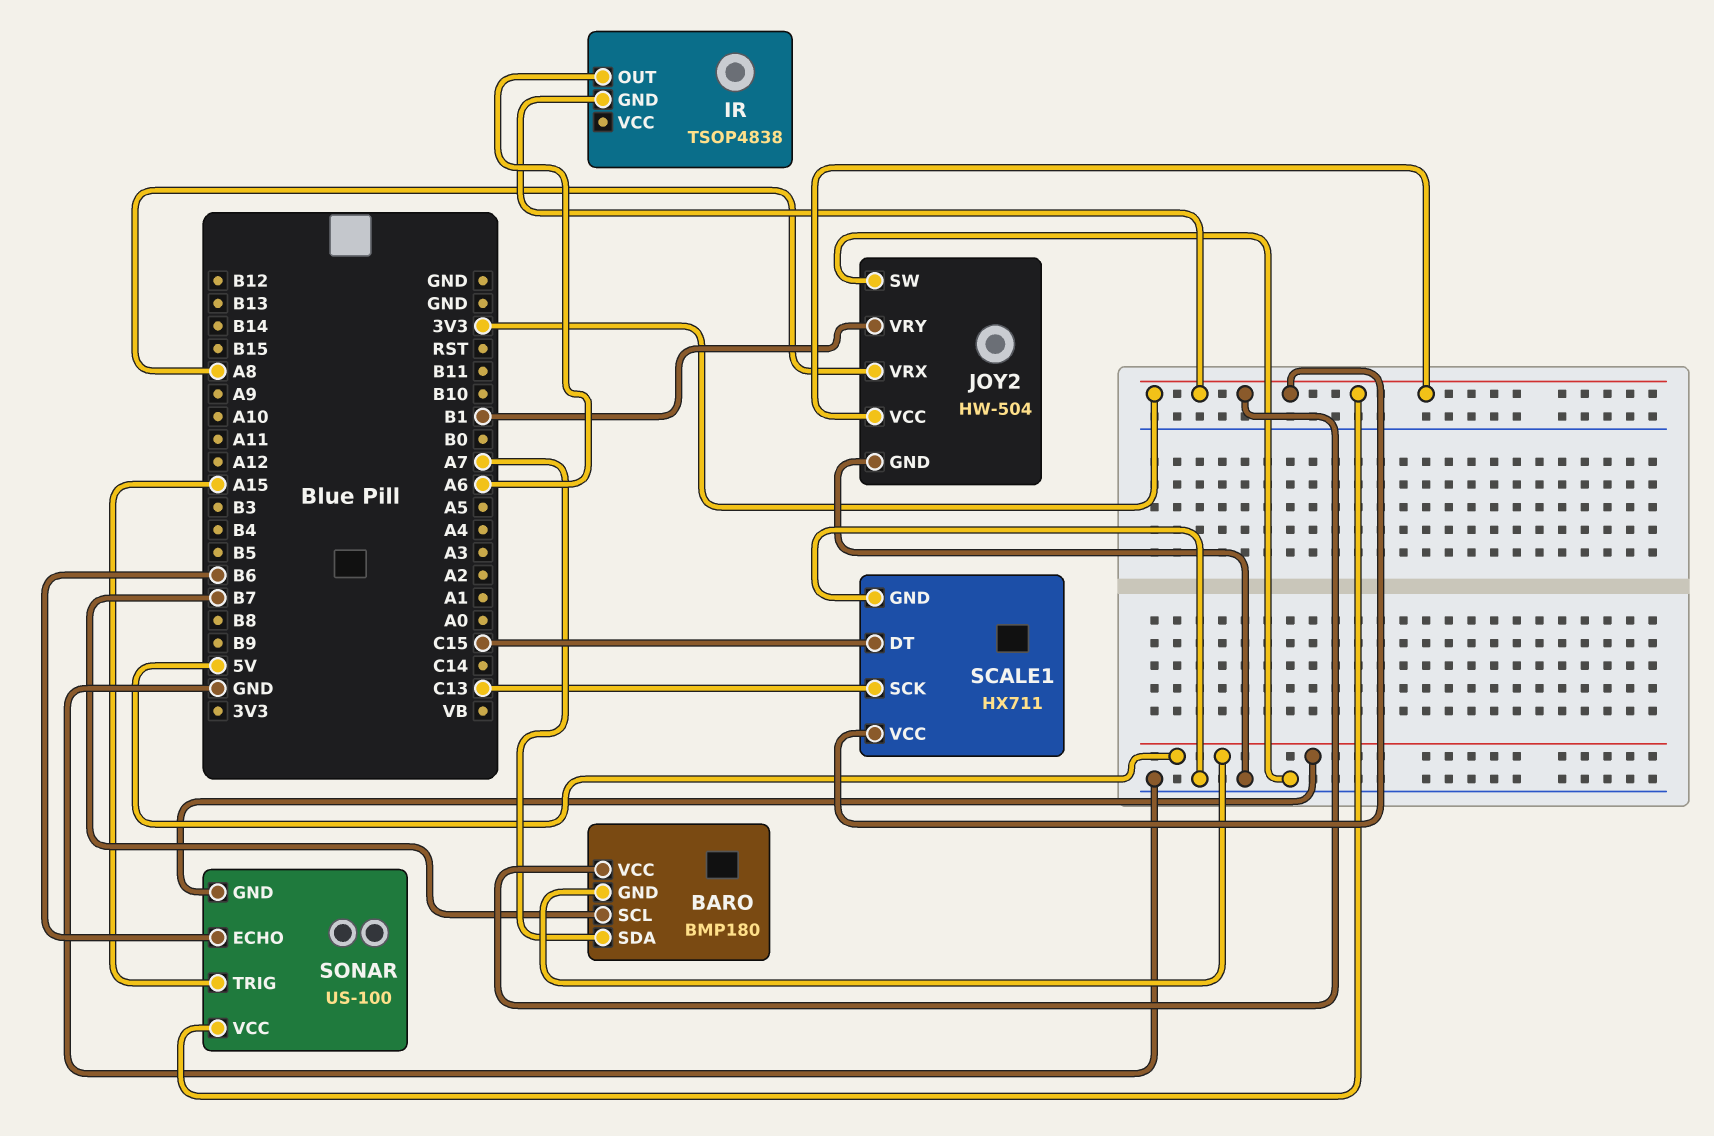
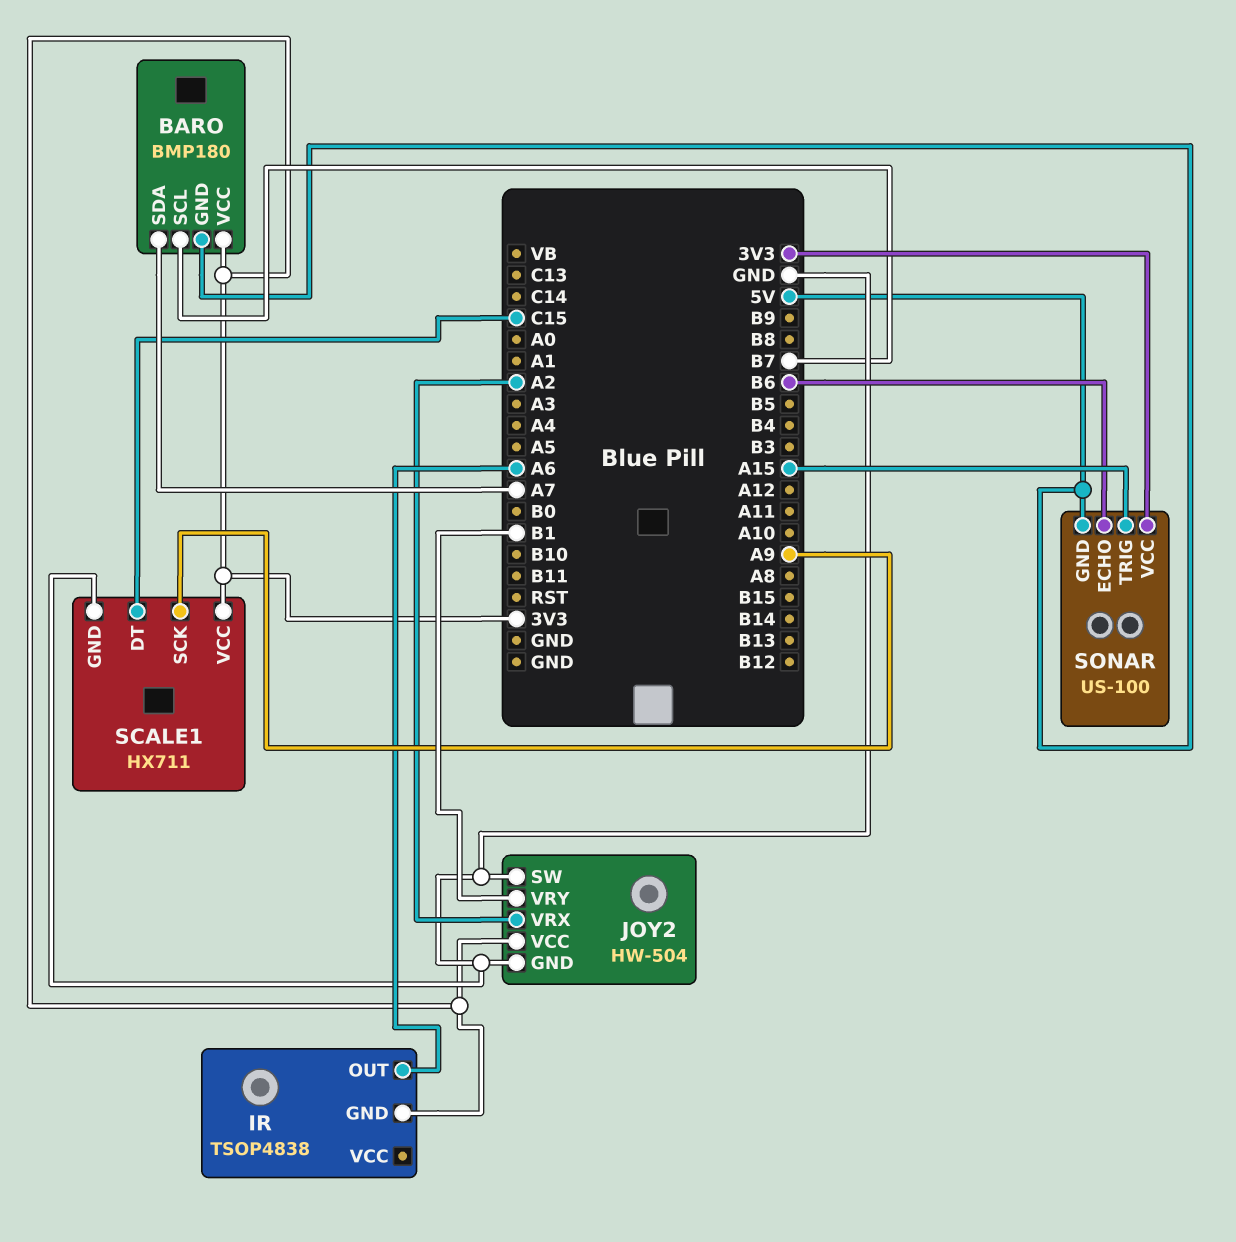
JOY2 pin VRX: A8 -> A2
SCALE1 pin SCK: C13 -> A9

